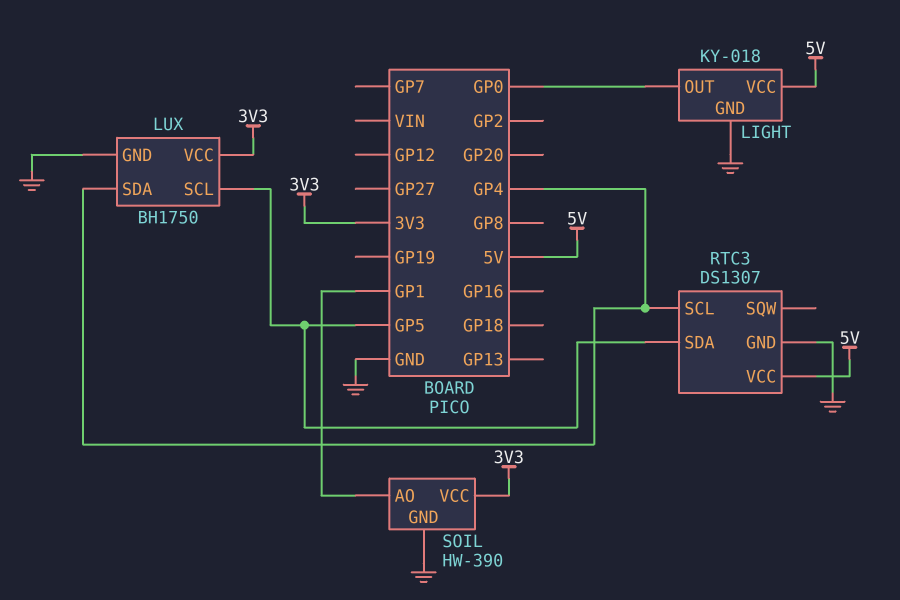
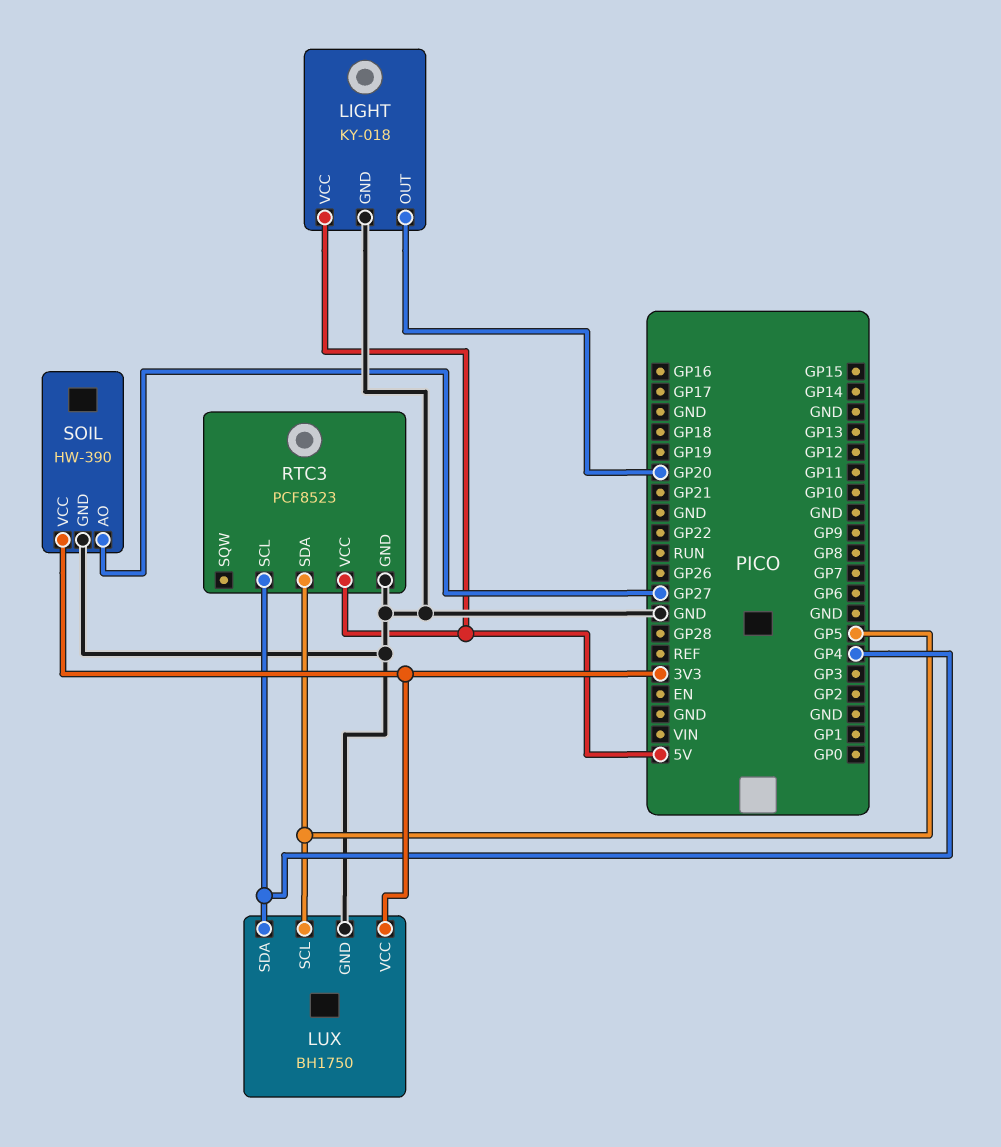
LIGHT pin OUT: GP0 -> GP20
RTC3: DS1307 -> PCF8523
SOIL pin AO: GP1 -> GP27

